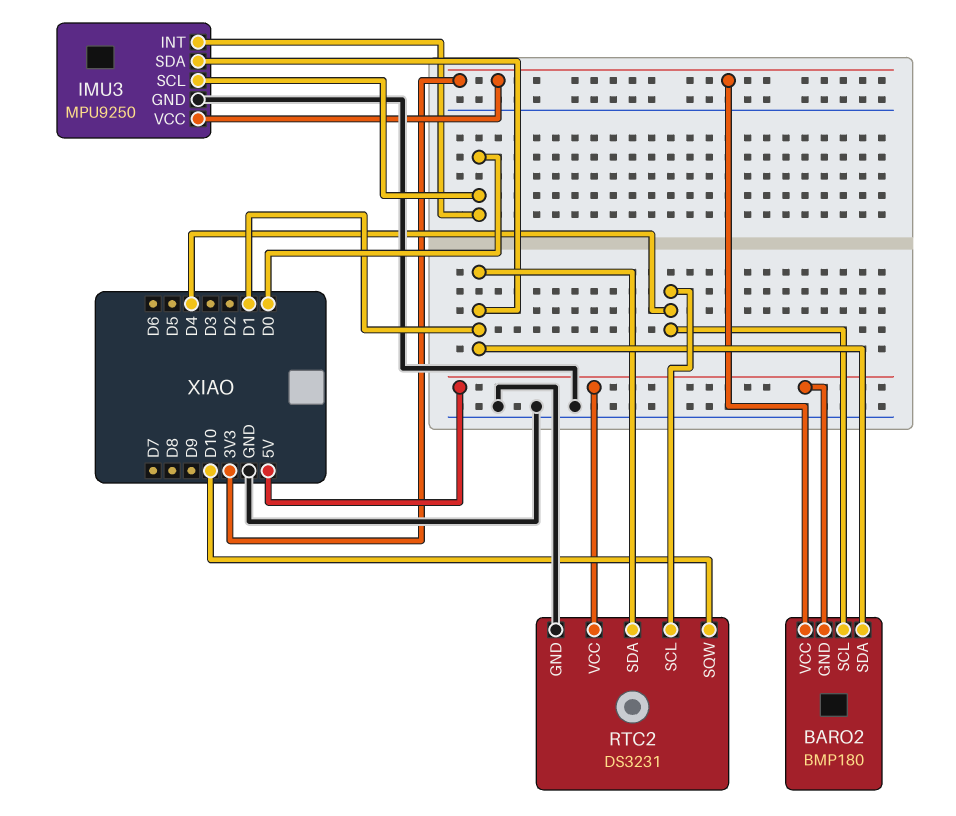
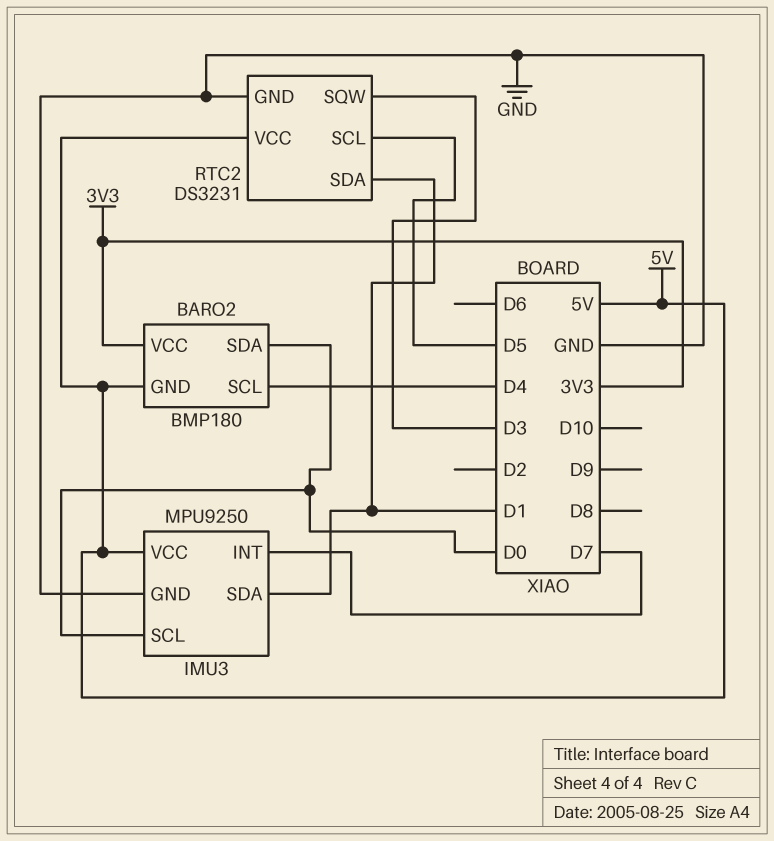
BARO2 pin SDA: D1 -> D0
IMU3 pin INT: D0 -> D7
IMU3 pin VCC: 3V3 -> 5V
RTC2 pin SCL: D4 -> D5
RTC2 pin SQW: D10 -> D3

